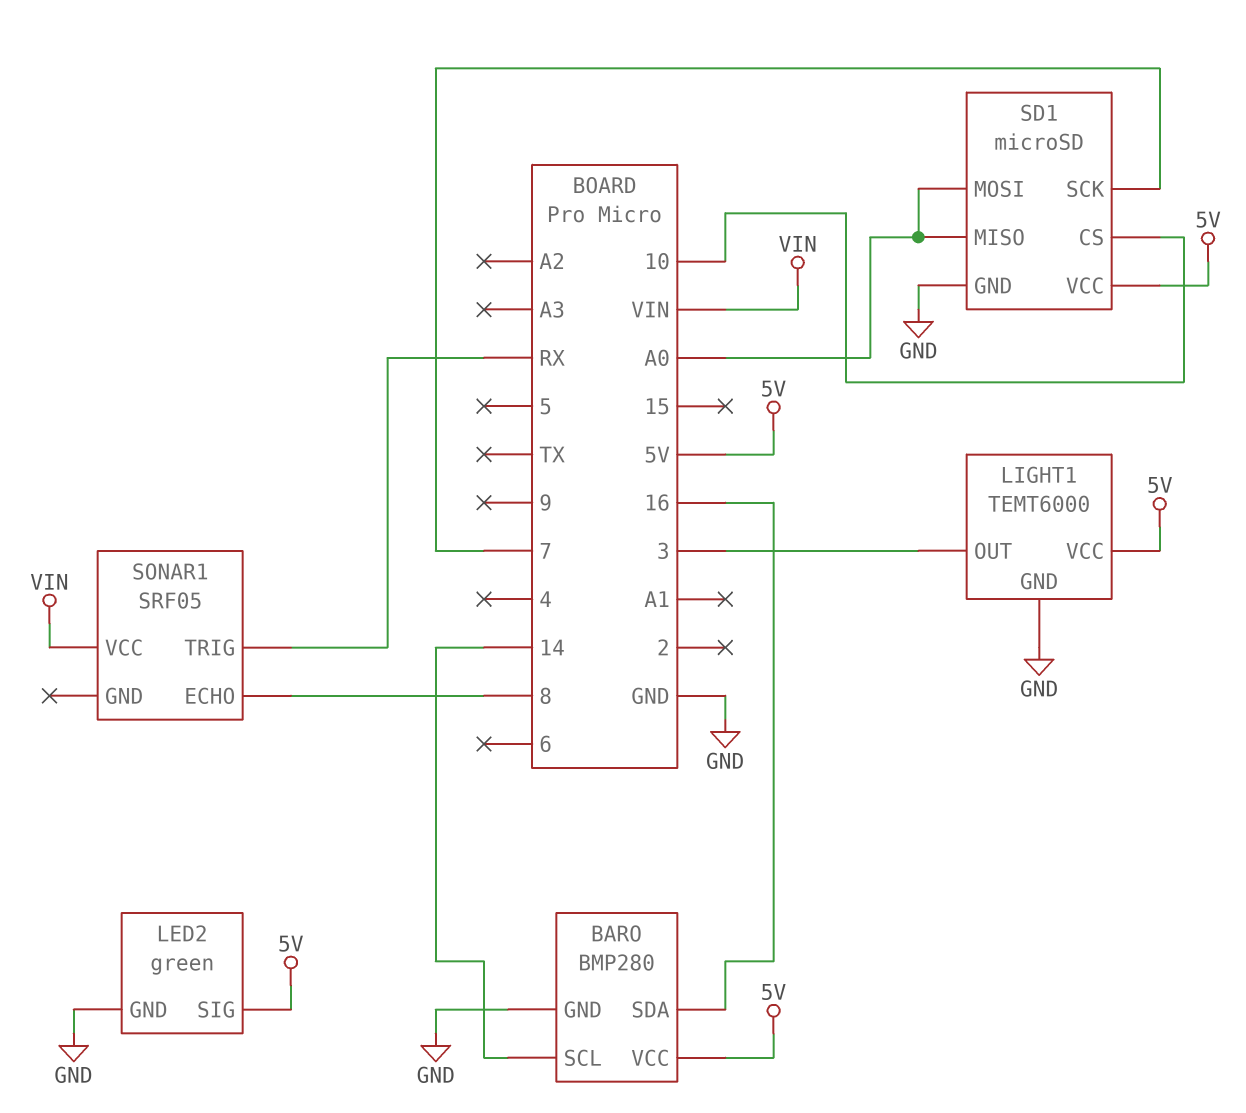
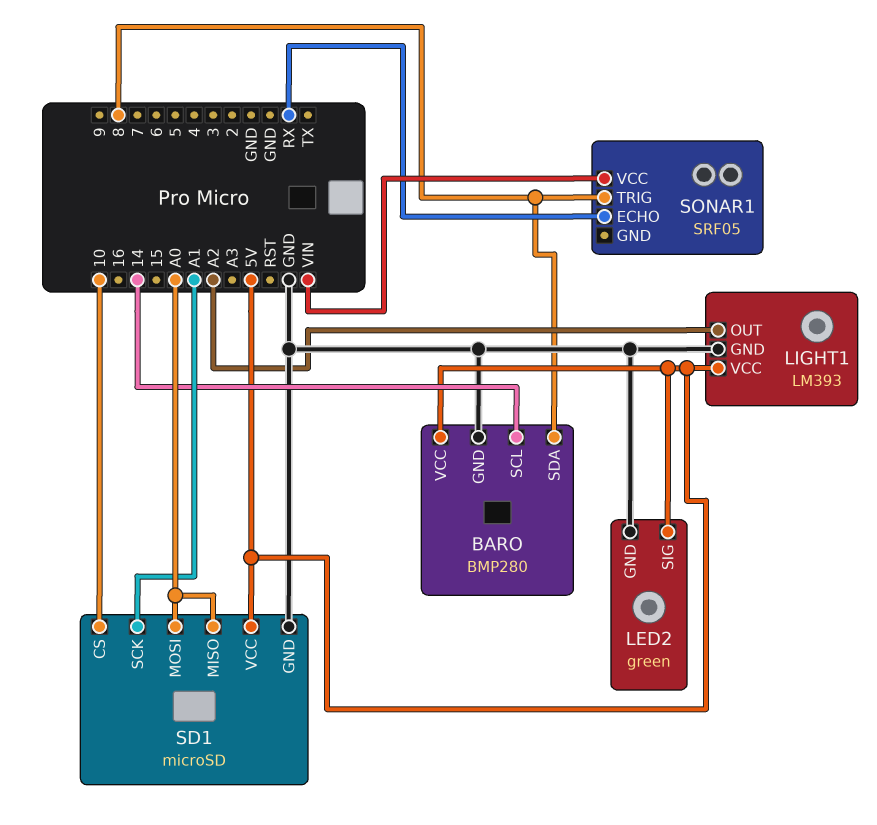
BARO pin SDA: 16 -> 8
LIGHT1: TEMT6000 -> LM393
LIGHT1 pin OUT: 3 -> A2
SD1 pin SCK: 7 -> A1
SONAR1 pin ECHO: 8 -> RX
SONAR1 pin TRIG: RX -> 8

